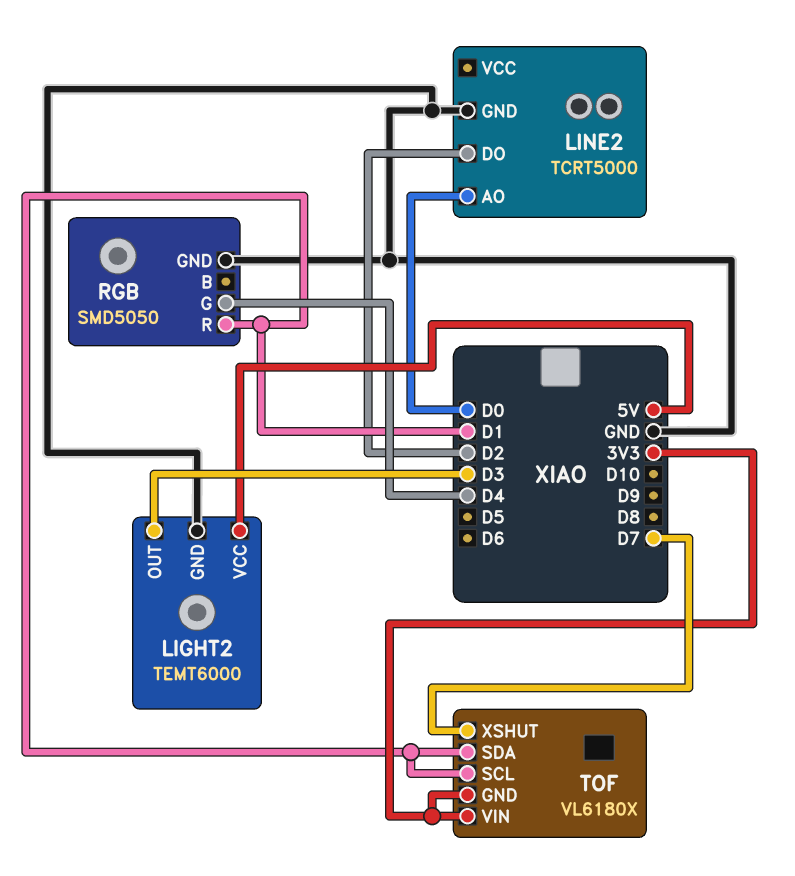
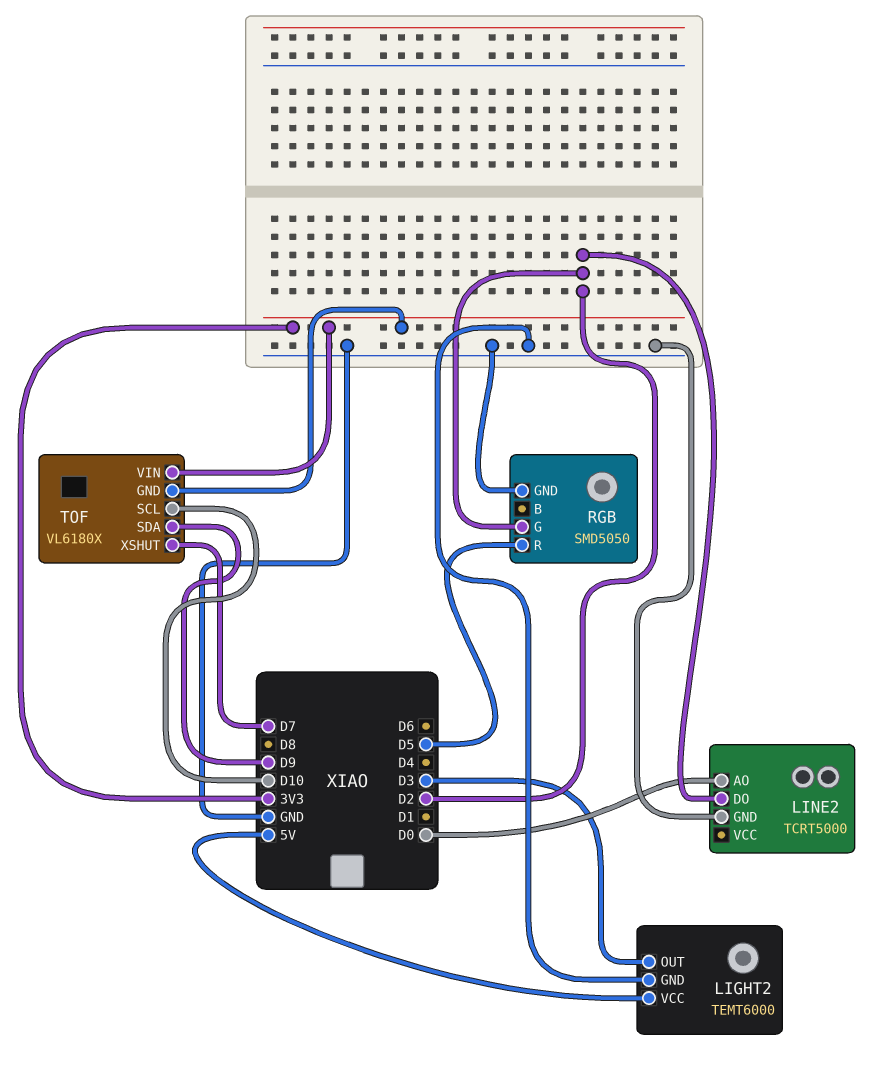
RGB pin G: D4 -> D2
RGB pin R: D1 -> D5
TOF pin SCL: D1 -> D10
TOF pin SDA: D1 -> D9

